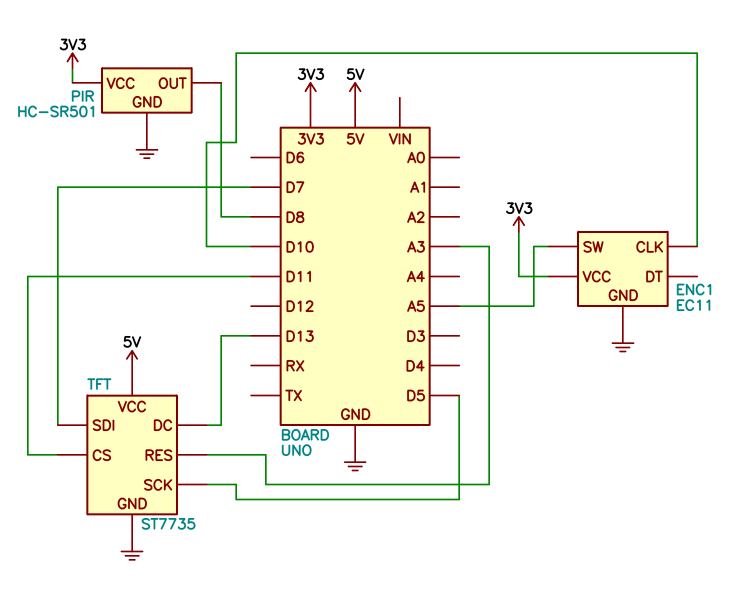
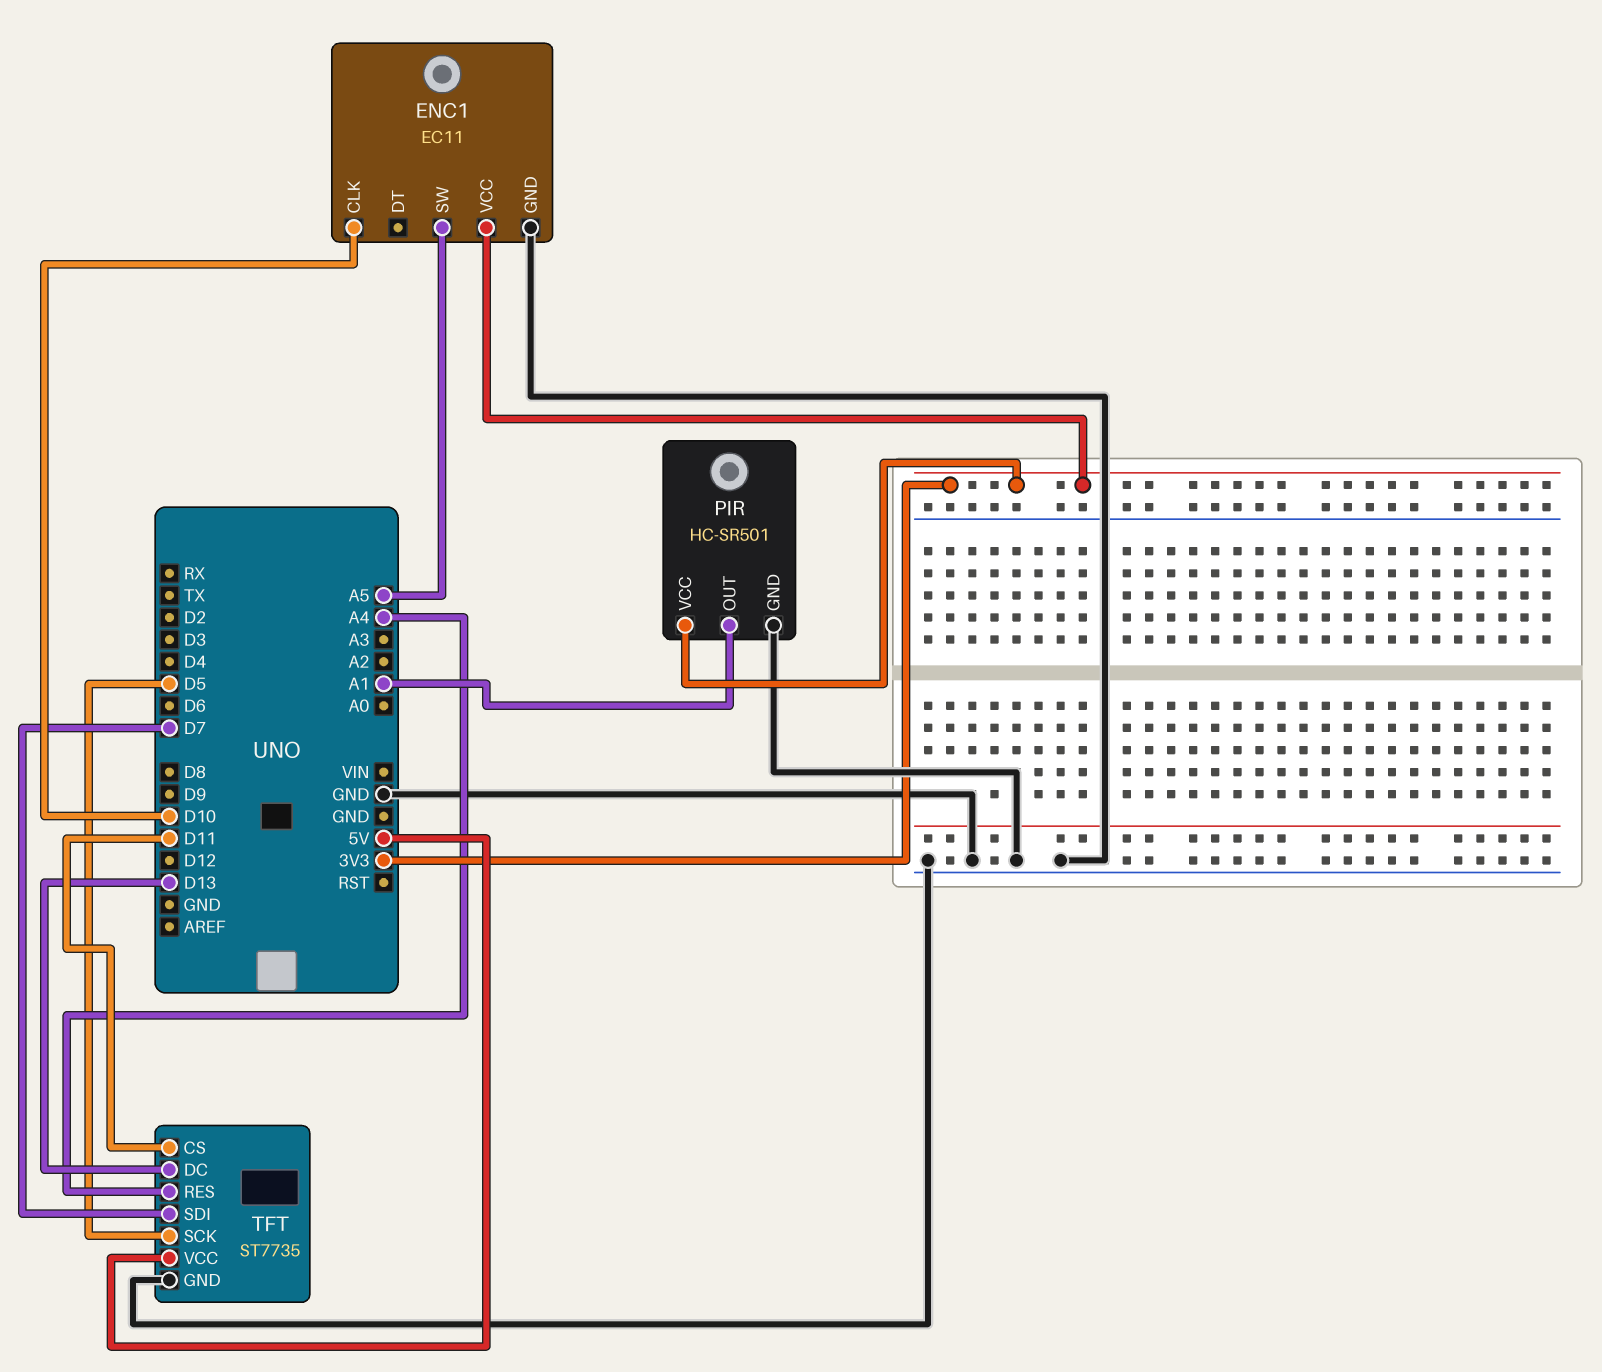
PIR pin OUT: D8 -> A1
TFT pin RES: A3 -> A4

